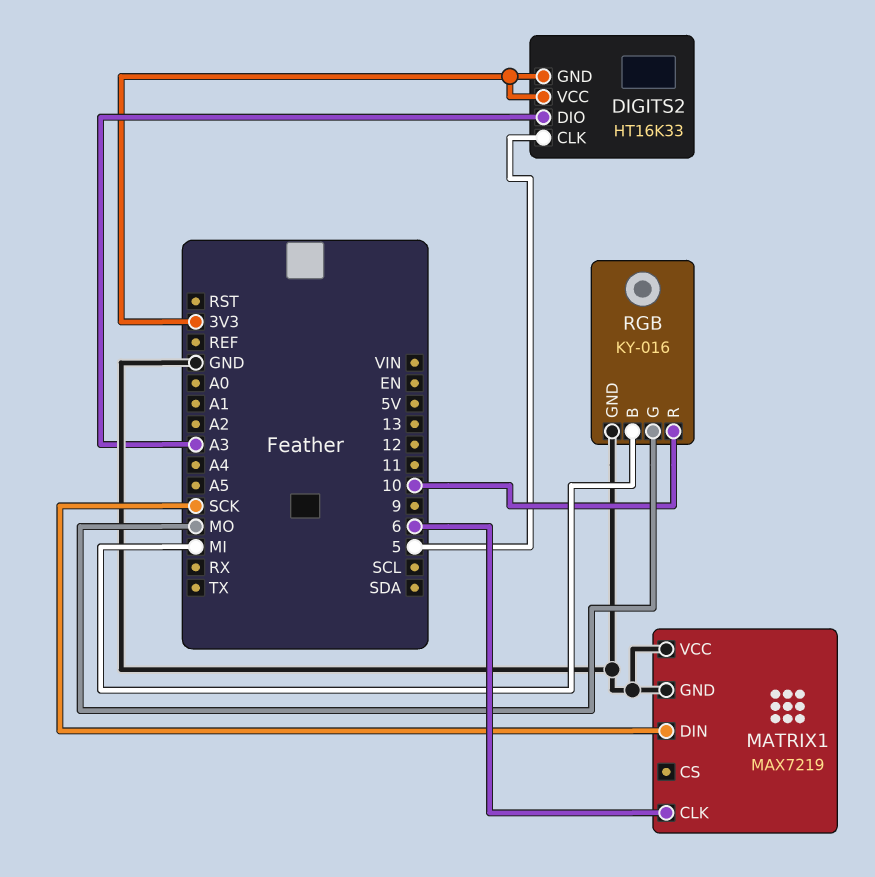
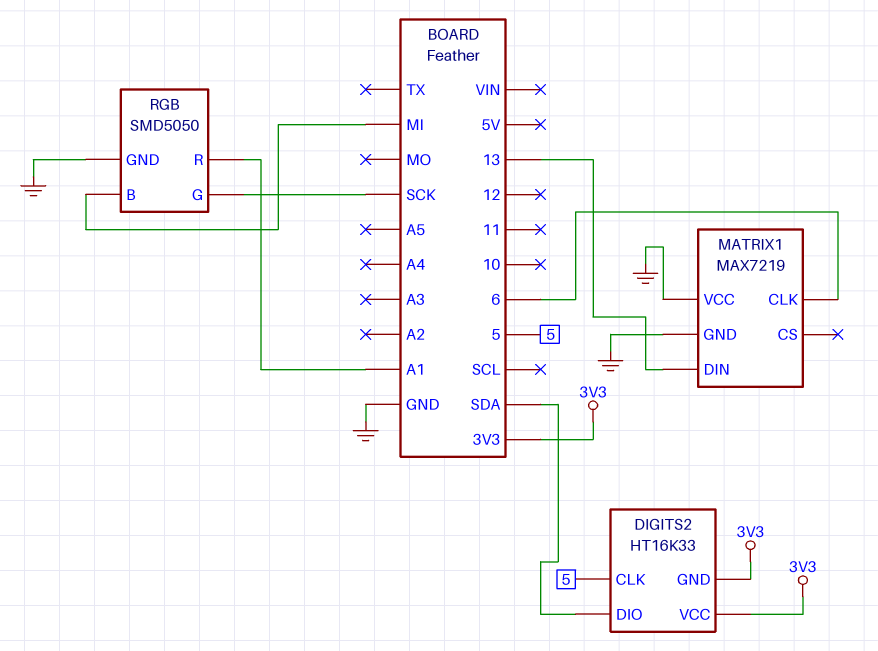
DIGITS2 pin DIO: A3 -> SDA
MATRIX1 pin DIN: SCK -> 13
RGB: KY-016 -> SMD5050
RGB pin G: MO -> SCK
RGB pin R: 10 -> A1

